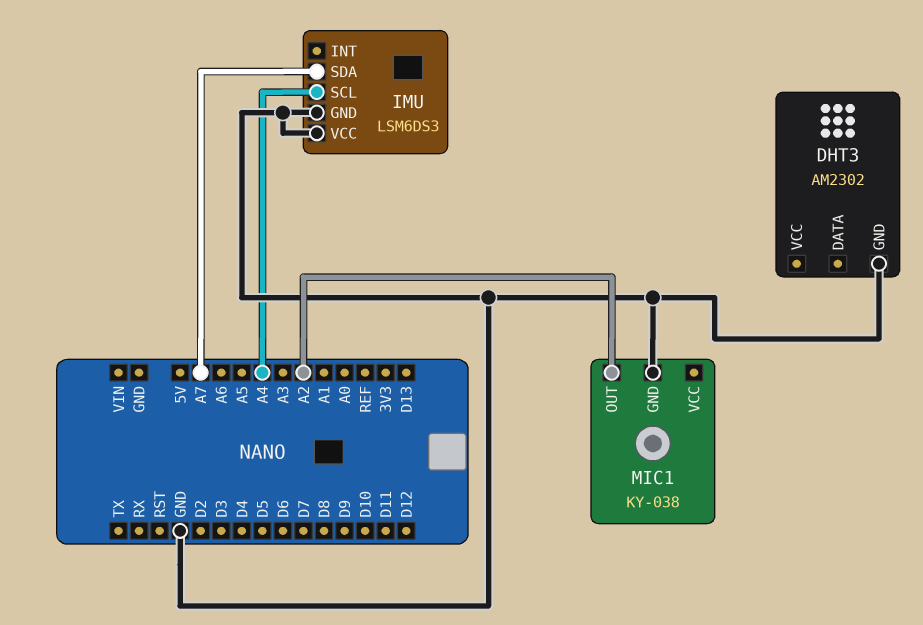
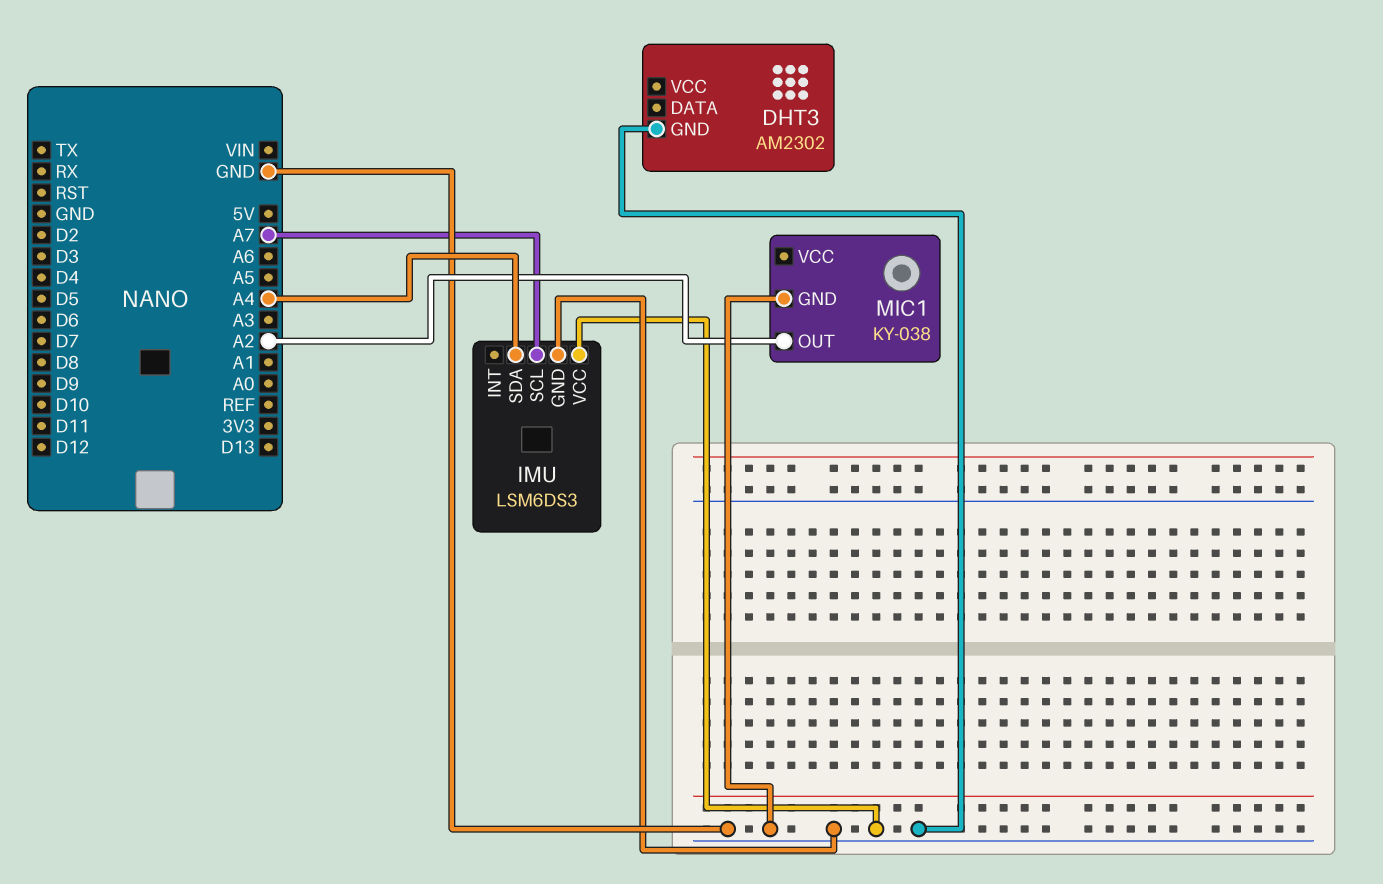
IMU pin SCL: A4 -> A7
IMU pin SDA: A7 -> A4

